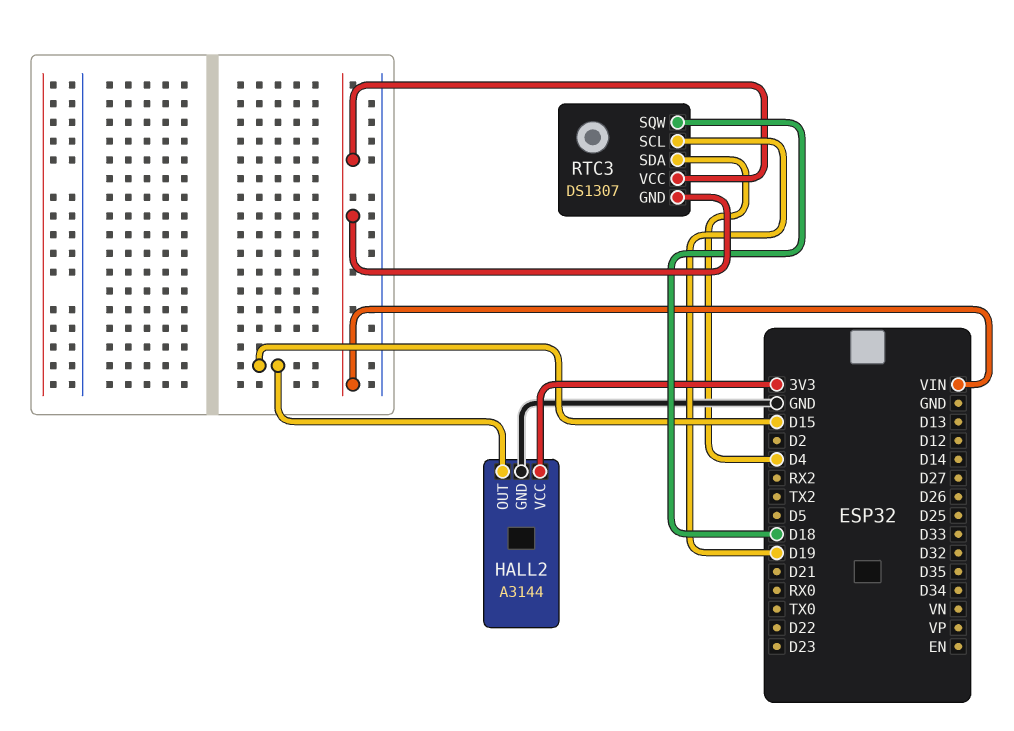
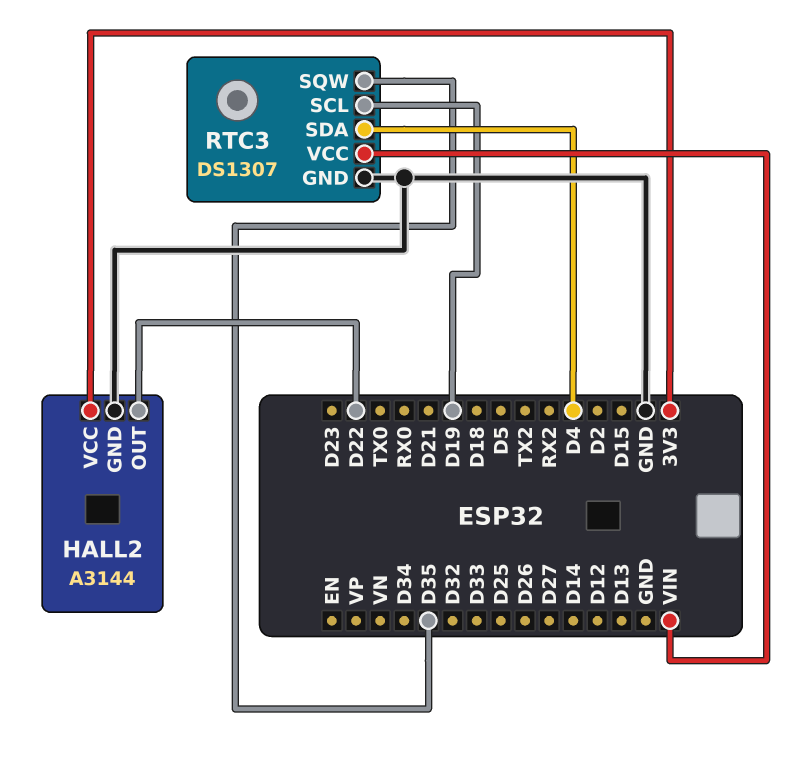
HALL2 pin OUT: D15 -> D22
RTC3 pin GND: VIN -> GND
RTC3 pin SQW: D18 -> D35

